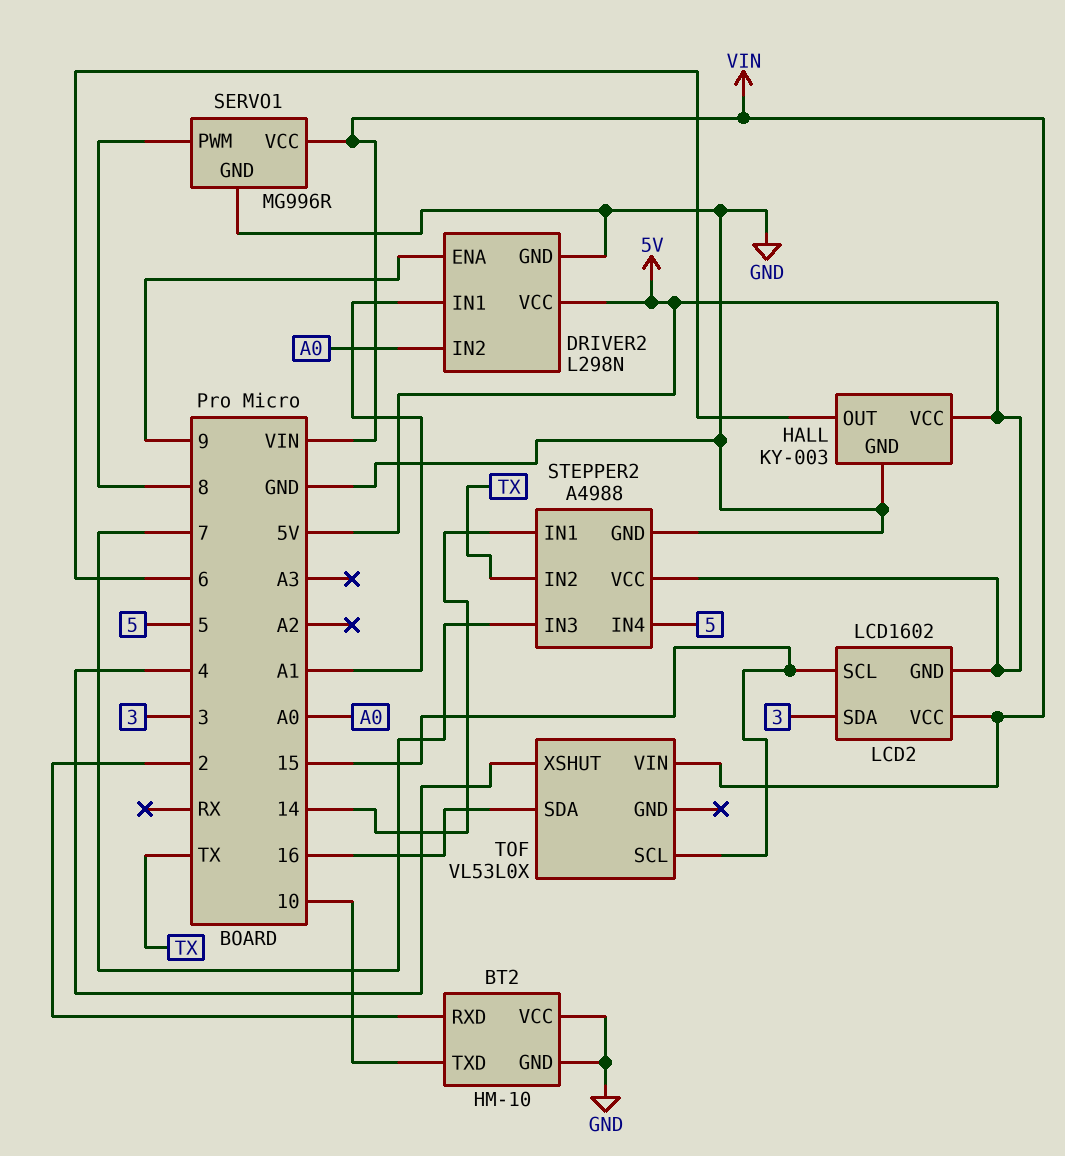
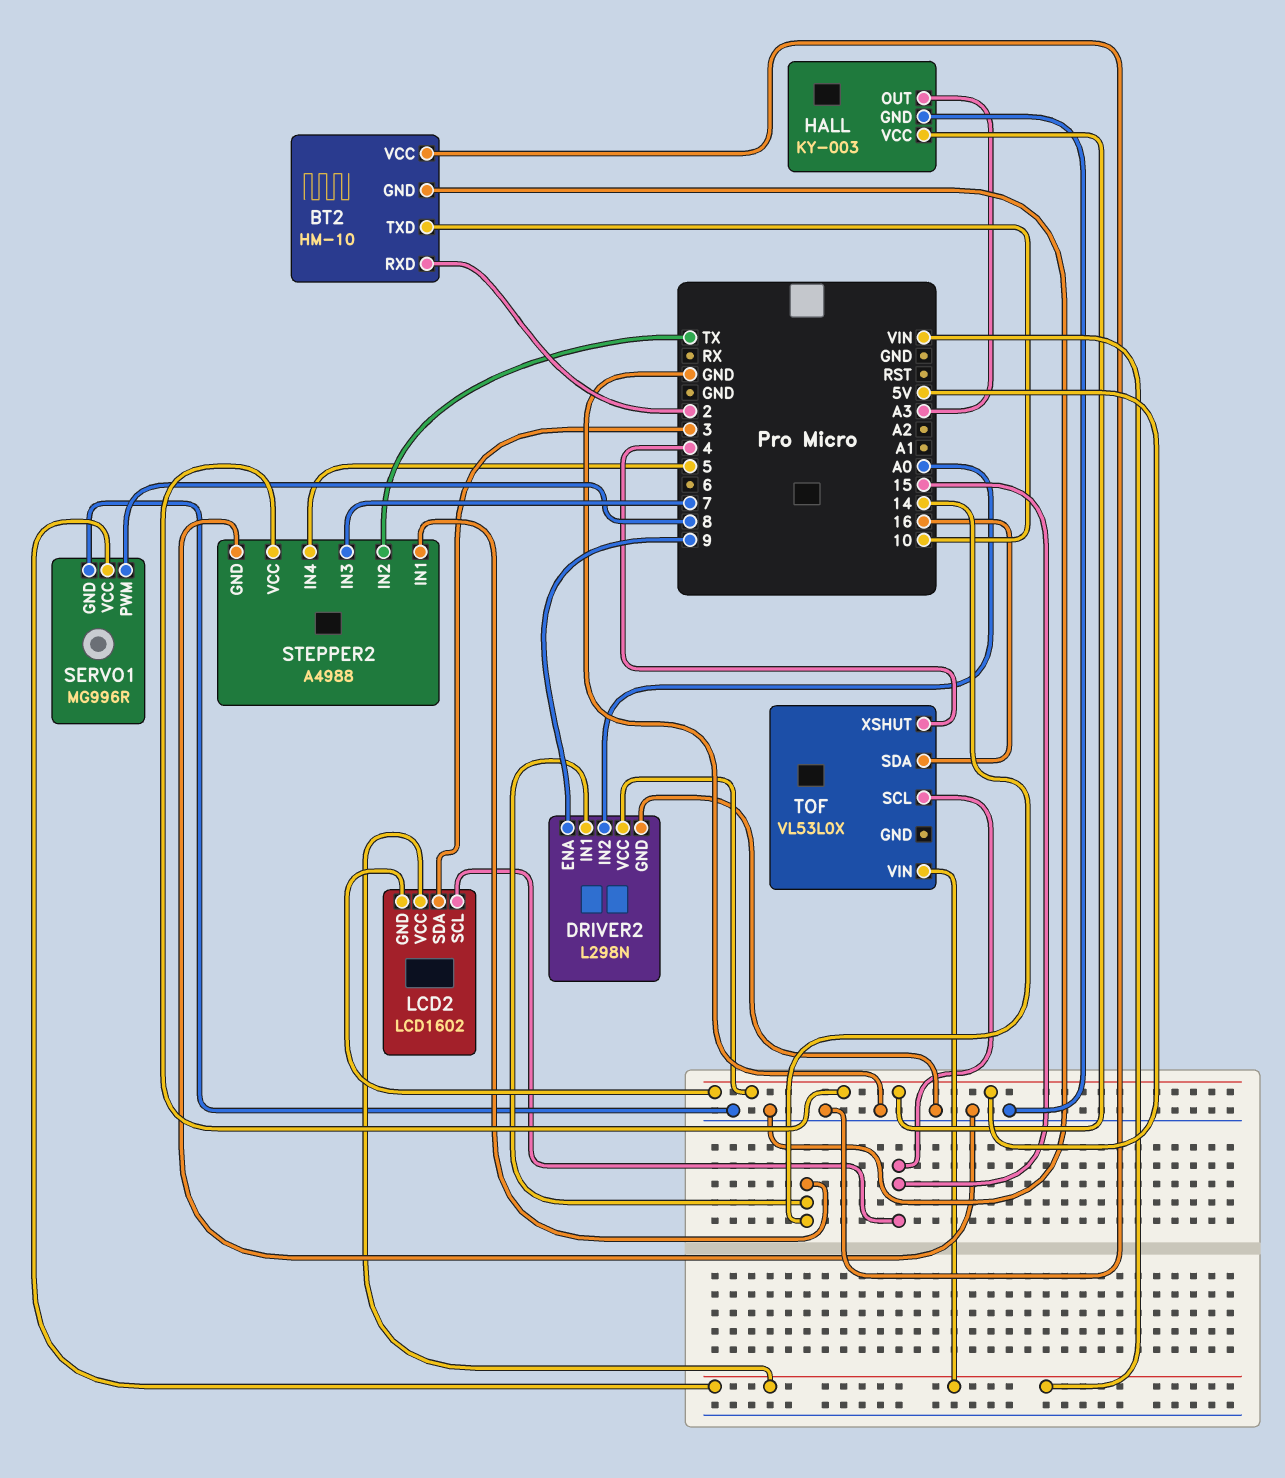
DRIVER2 pin IN1: A1 -> 14
HALL pin OUT: 6 -> A3

